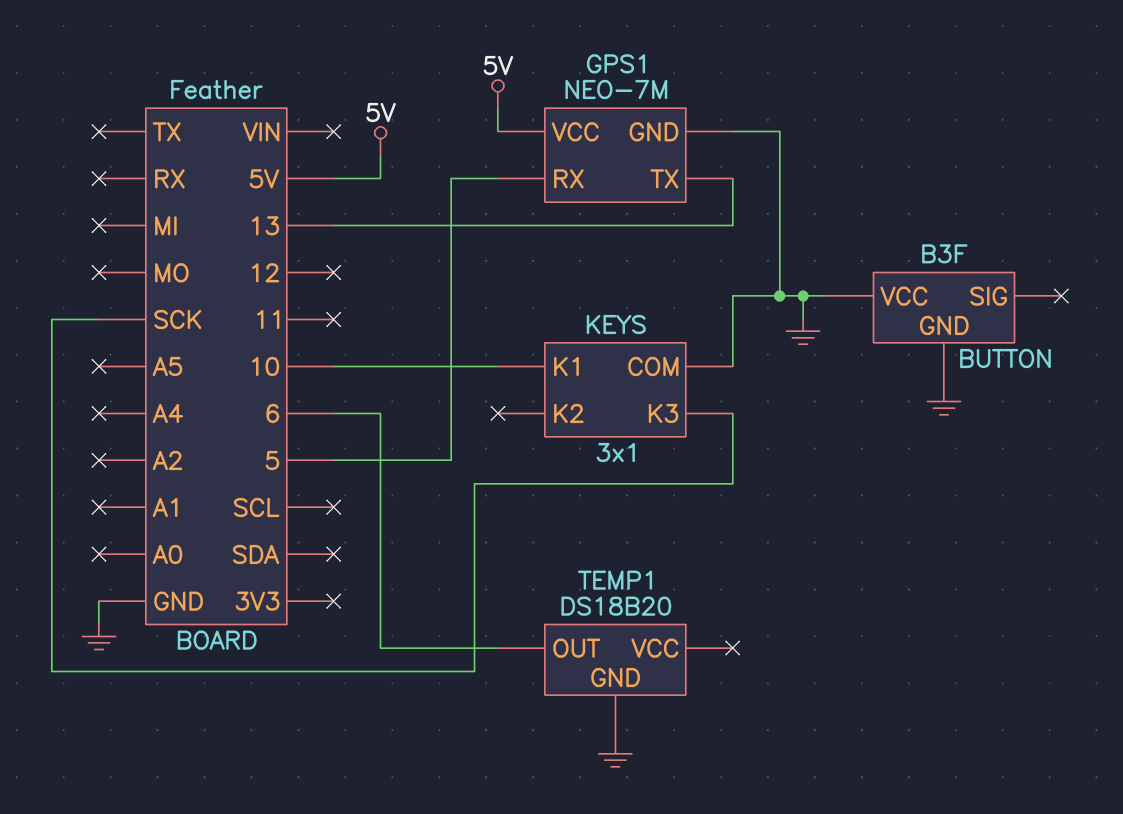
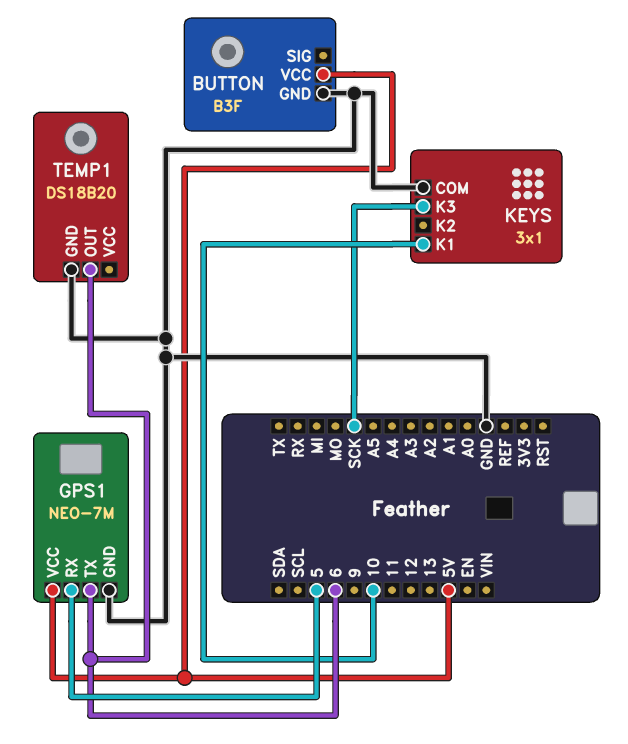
BUTTON pin VCC: GND -> 5V
GPS1 pin TX: 13 -> 6

